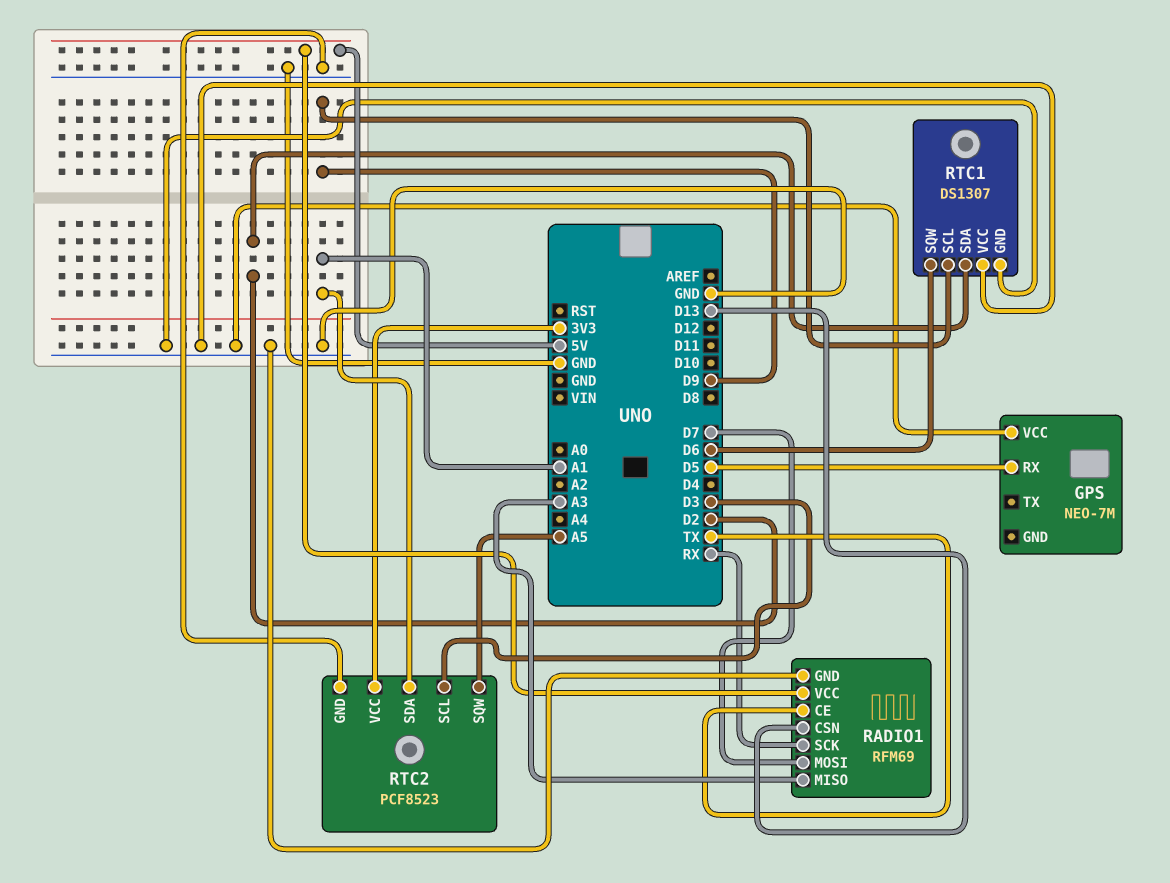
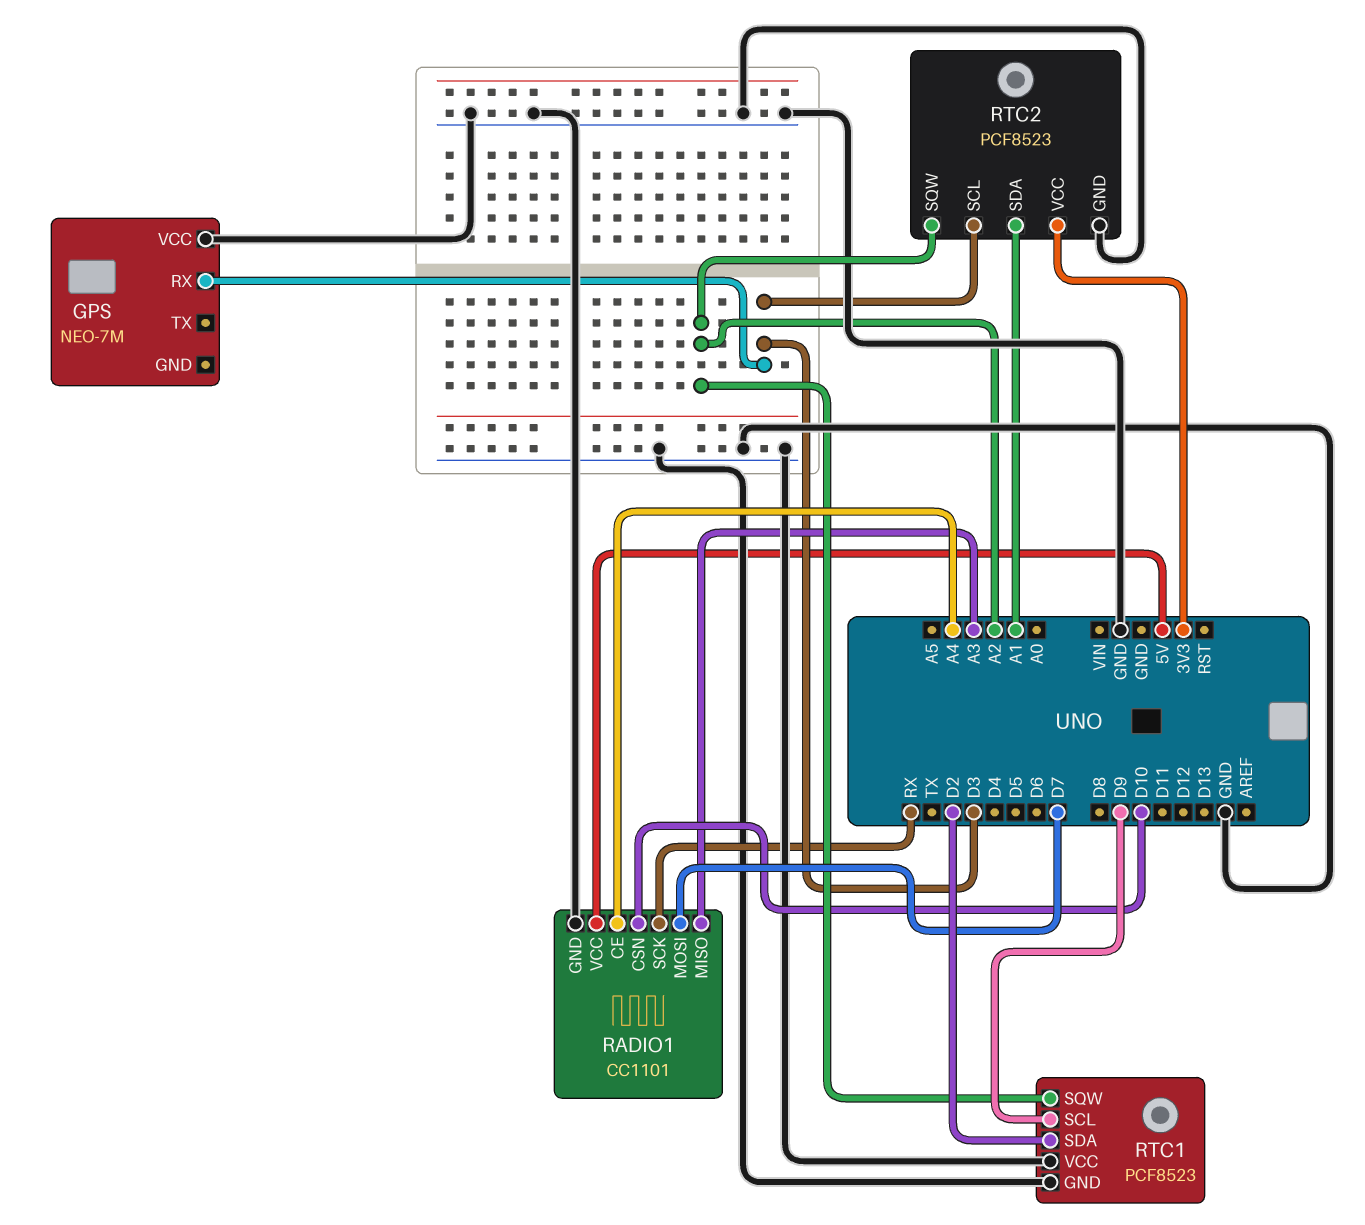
GPS pin RX: D5 -> D3
RADIO1: RFM69 -> CC1101
RADIO1 pin CE: TX -> A4
RADIO1 pin CSN: D13 -> D10
RTC1: DS1307 -> PCF8523
RTC1 pin SQW: D6 -> A2
RTC2 pin SQW: A5 -> A2

